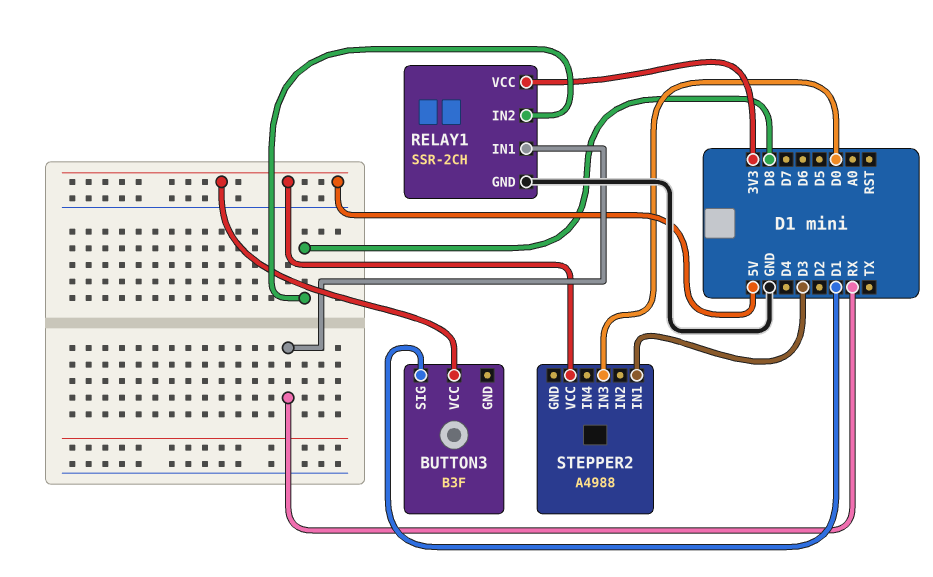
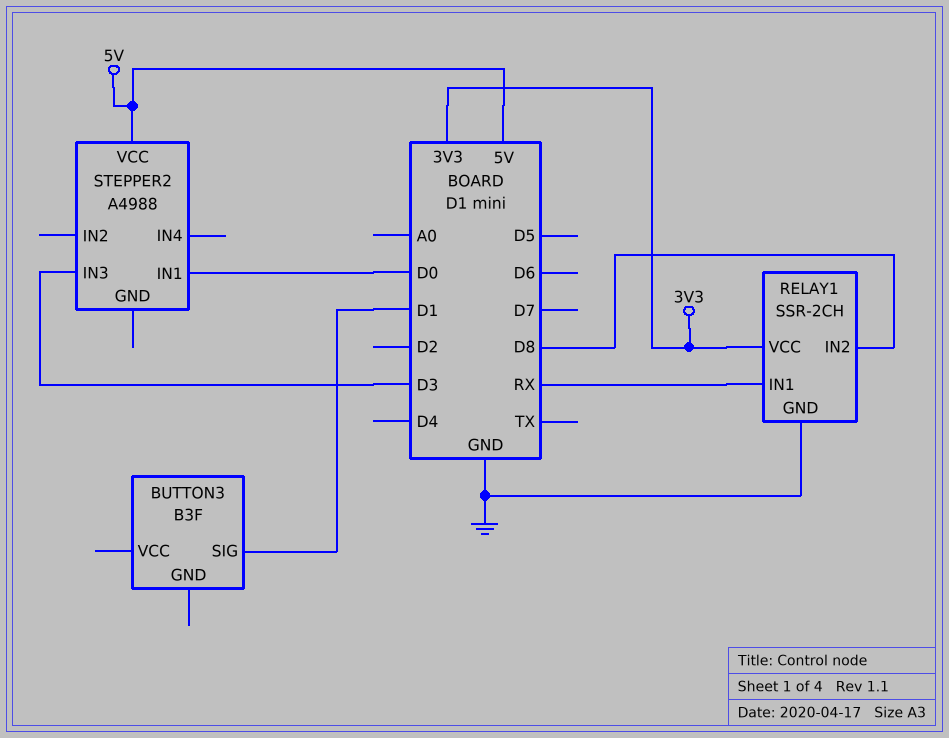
BUTTON3 pin VCC: 5V -> none
STEPPER2 pin IN1: D3 -> D0
STEPPER2 pin IN3: D0 -> D3

